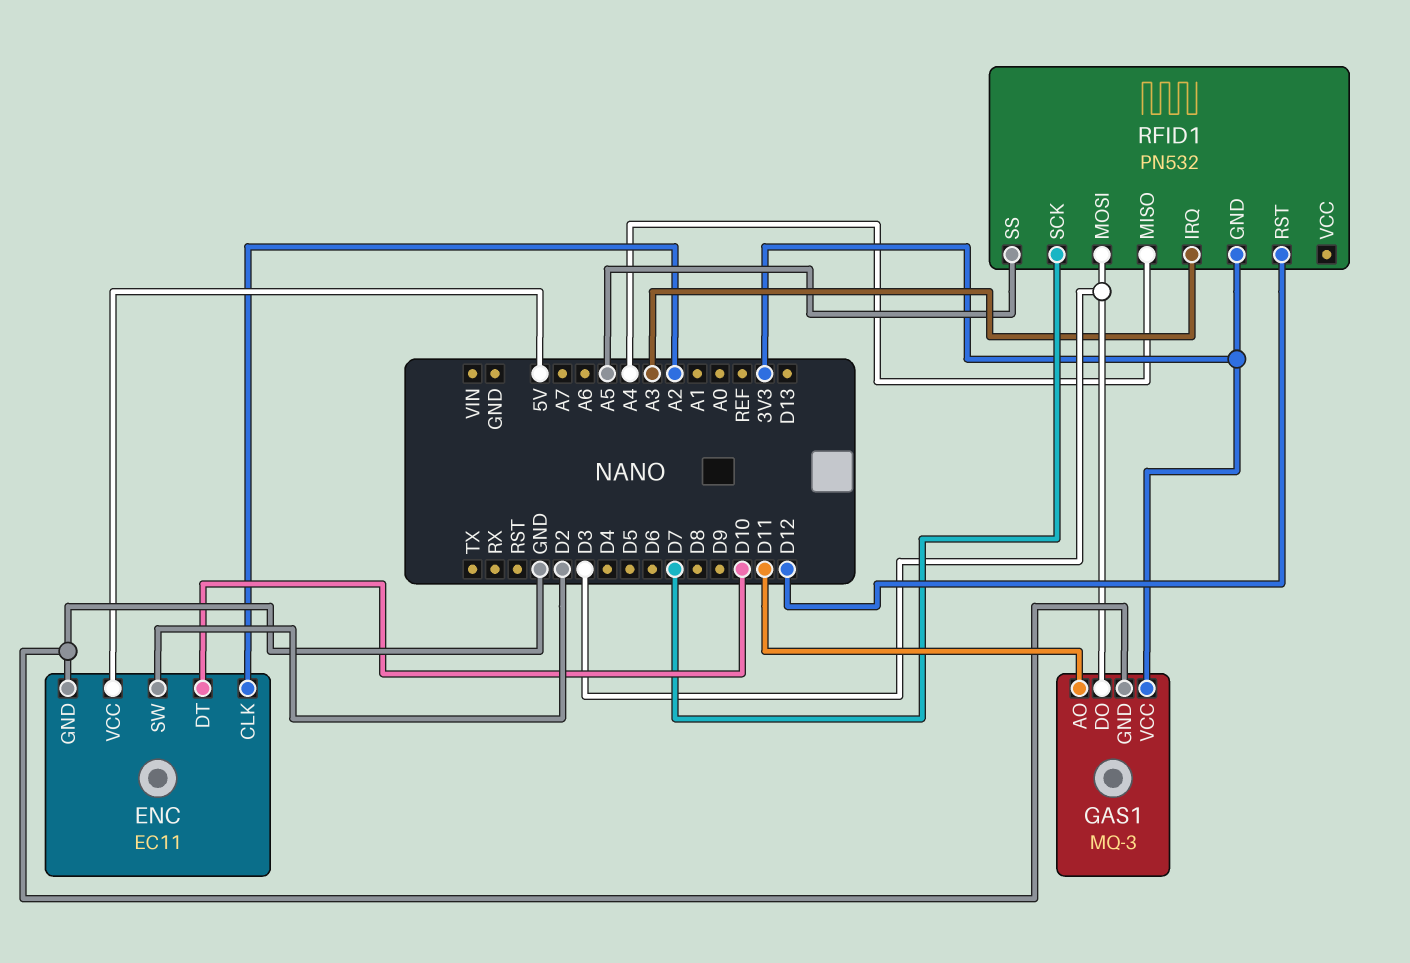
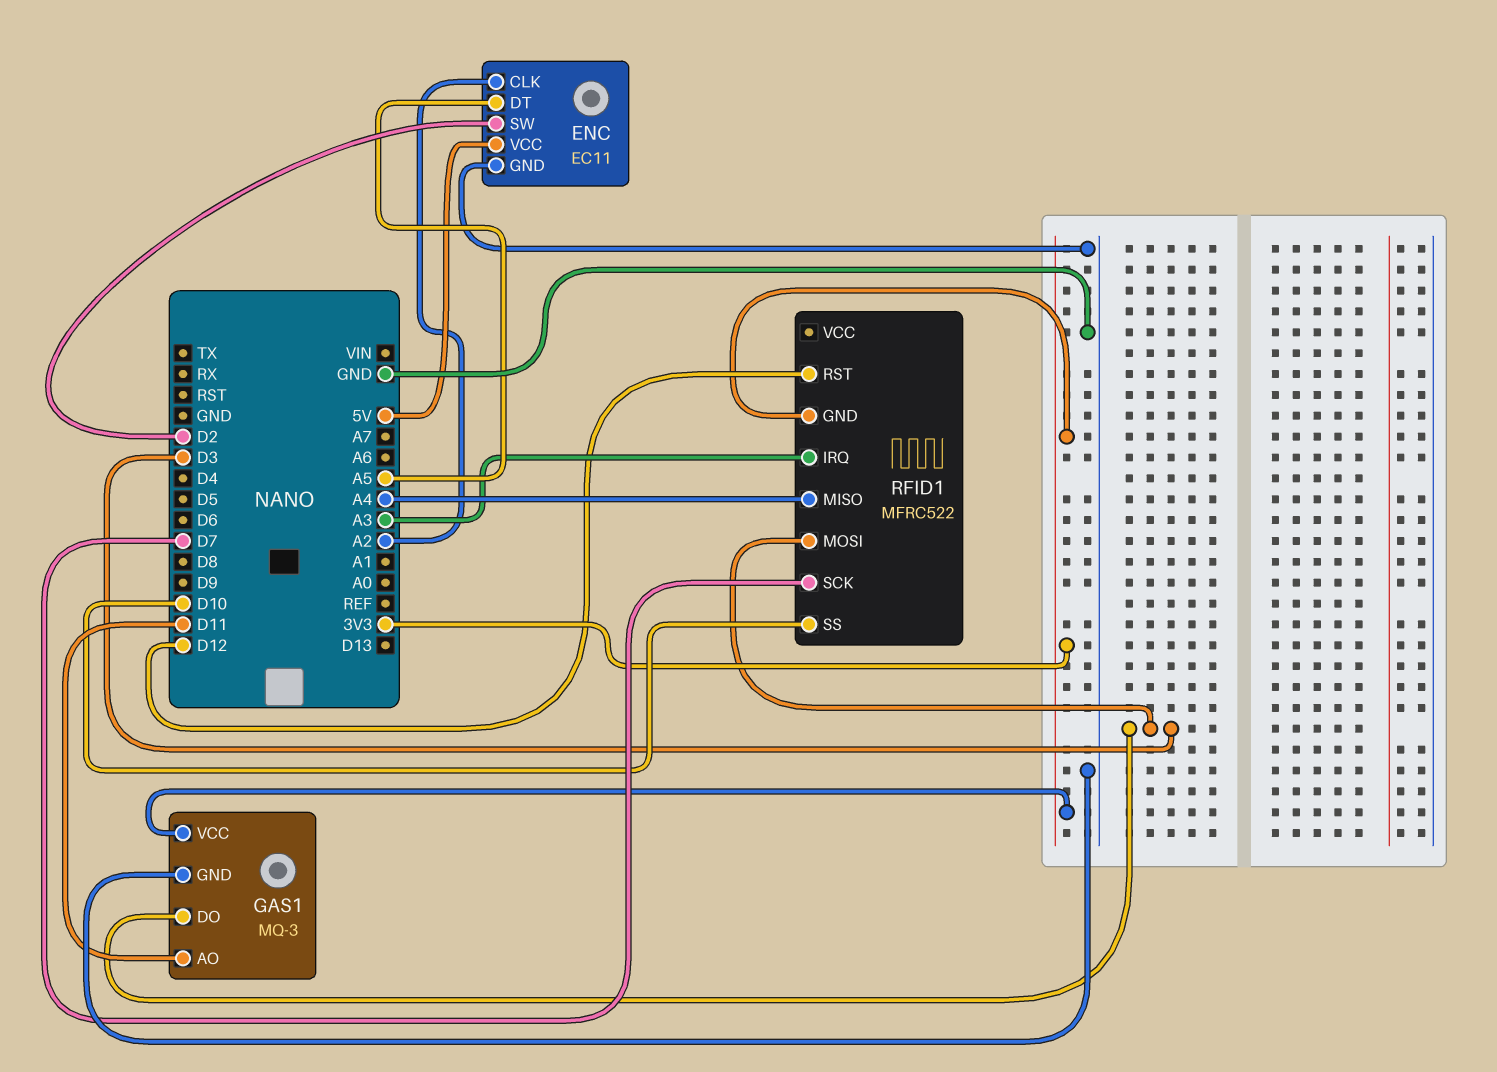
ENC pin DT: D10 -> A5
RFID1: PN532 -> MFRC522
RFID1 pin SS: A5 -> D10

